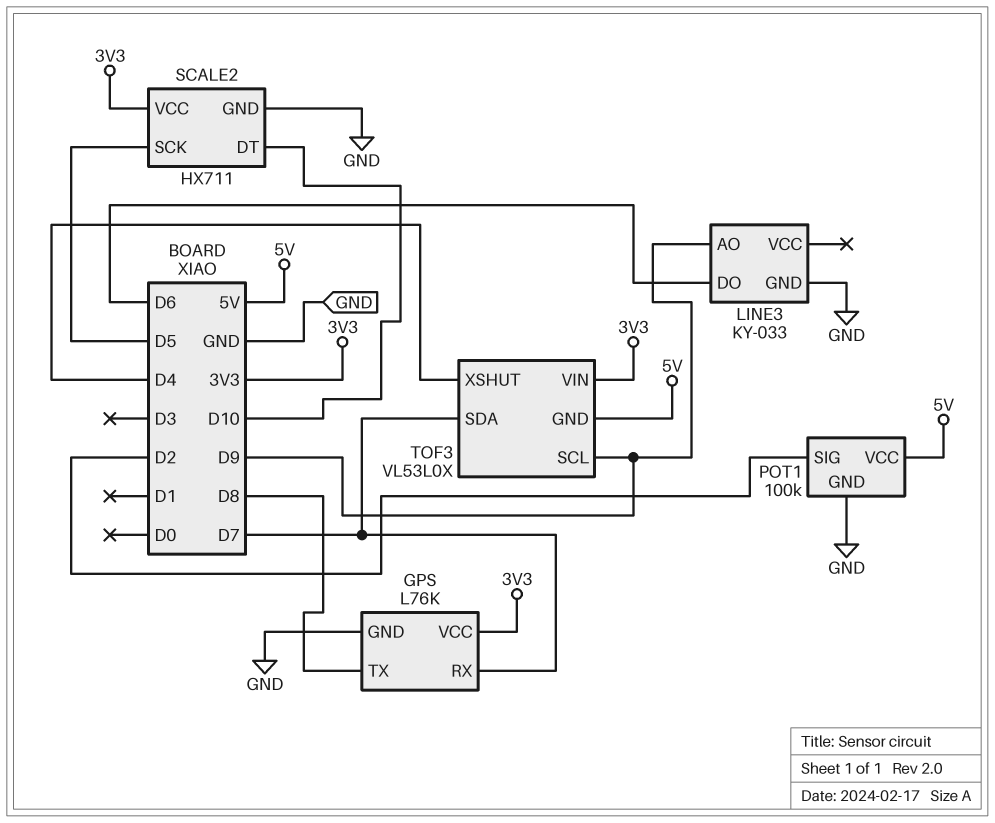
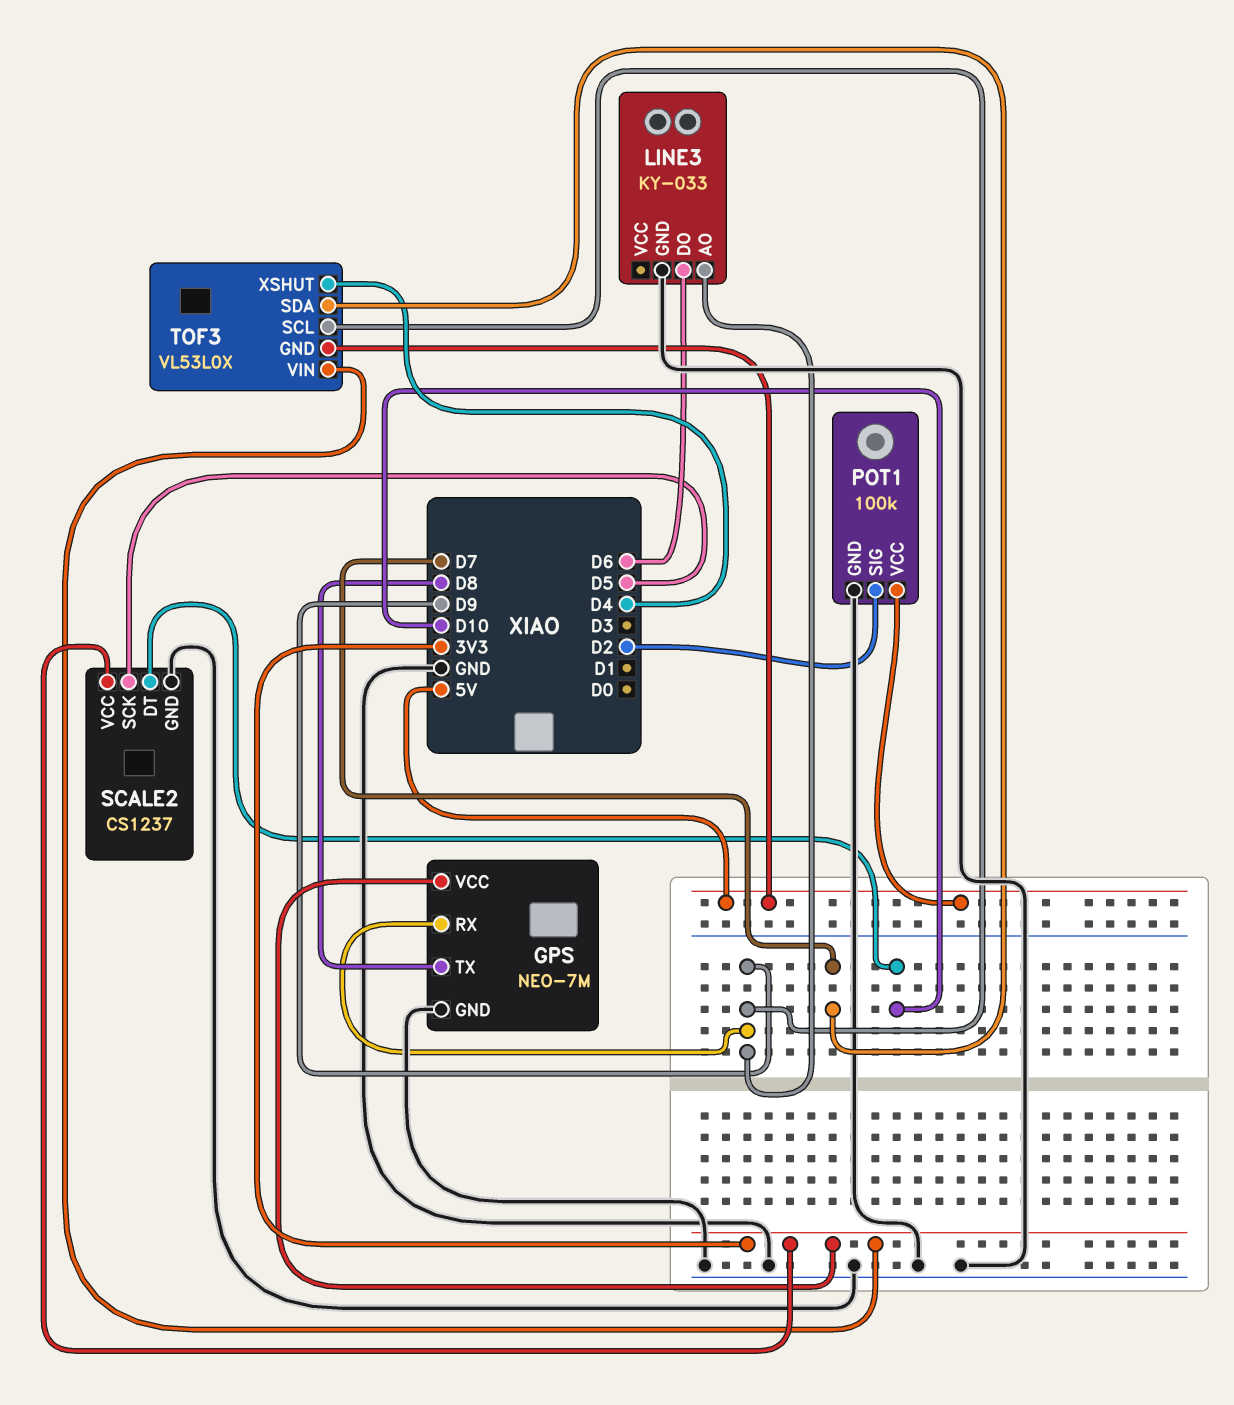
GPS: L76K -> NEO-7M
GPS pin RX: D7 -> D9
SCALE2: HX711 -> CS1237

